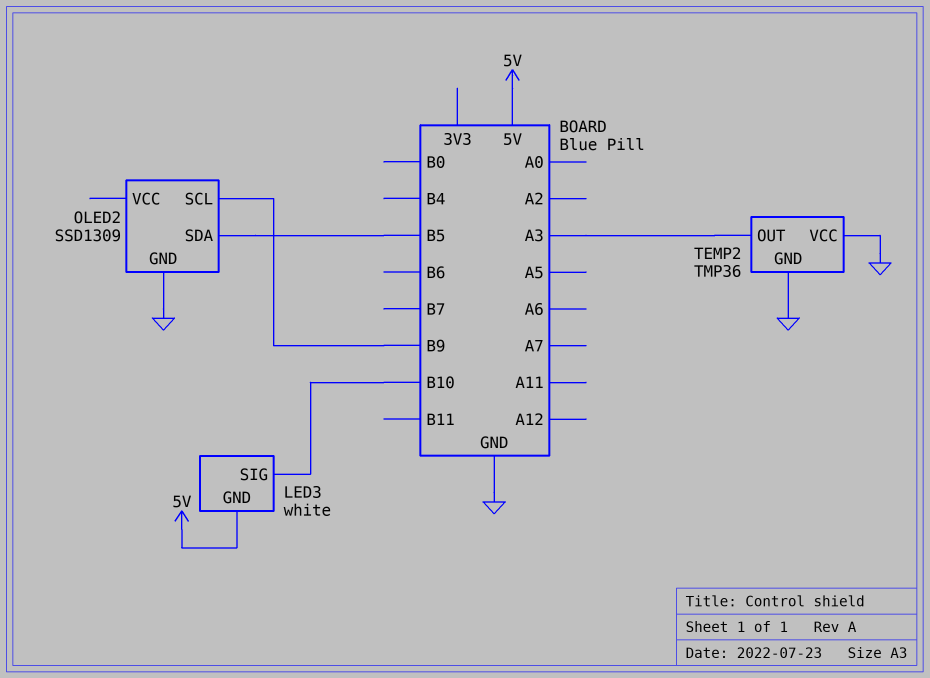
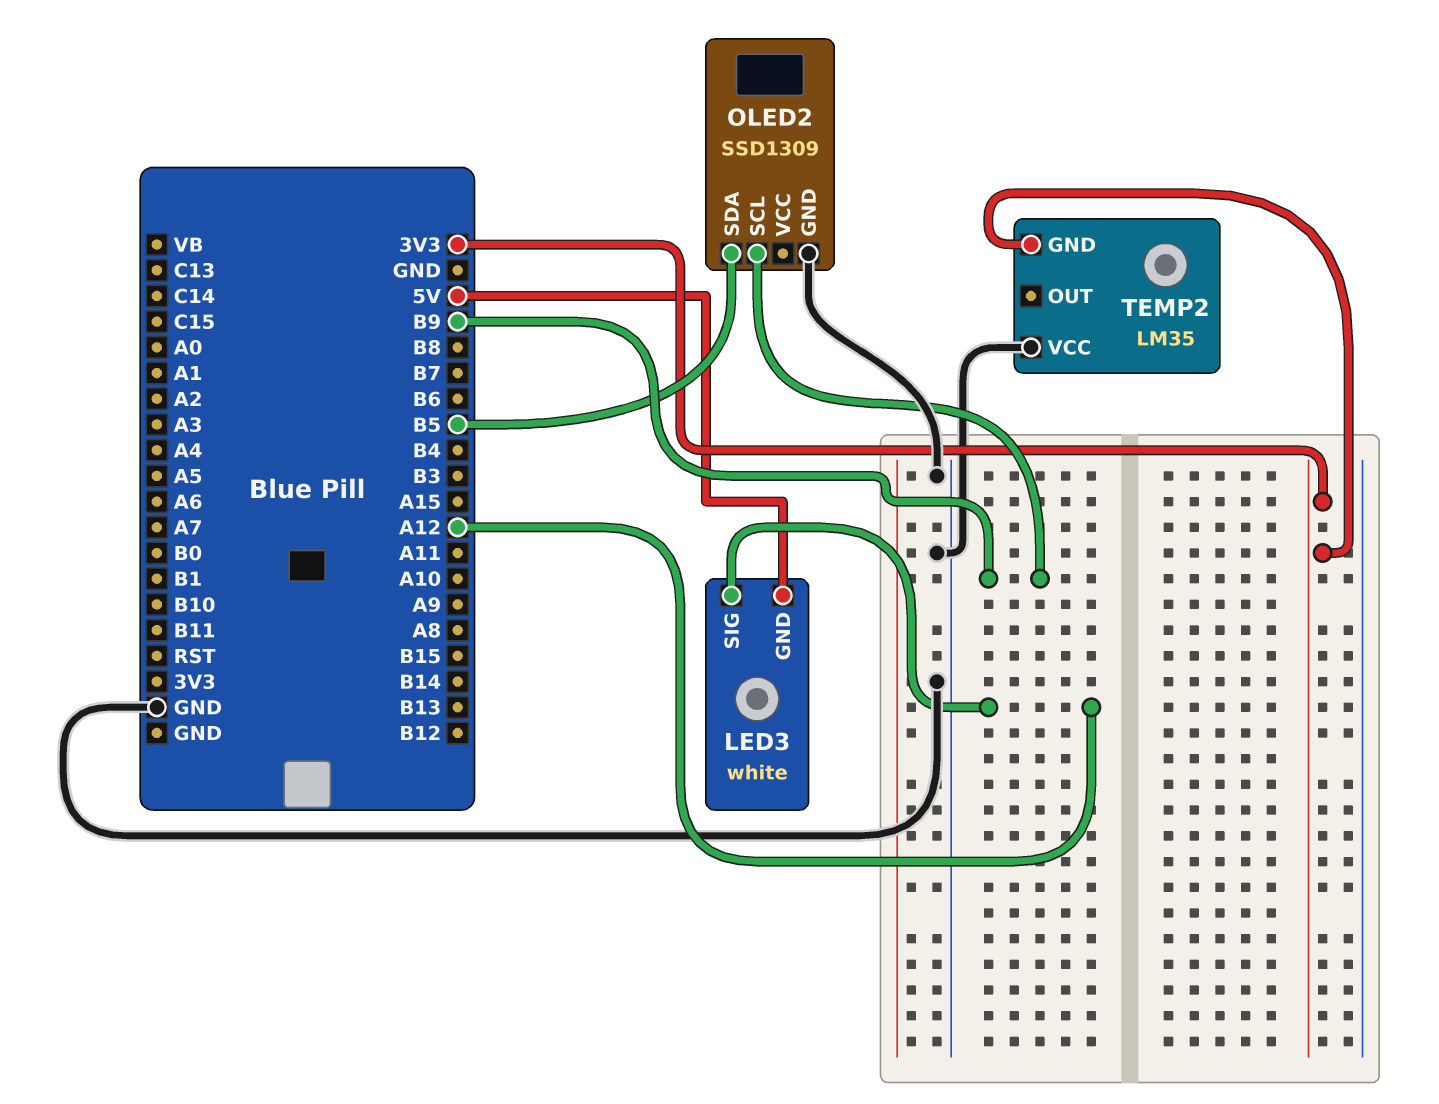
LED3 pin SIG: B10 -> A12
TEMP2: TMP36 -> LM35
TEMP2 pin GND: GND -> 3V3
TEMP2 pin OUT: A3 -> none

